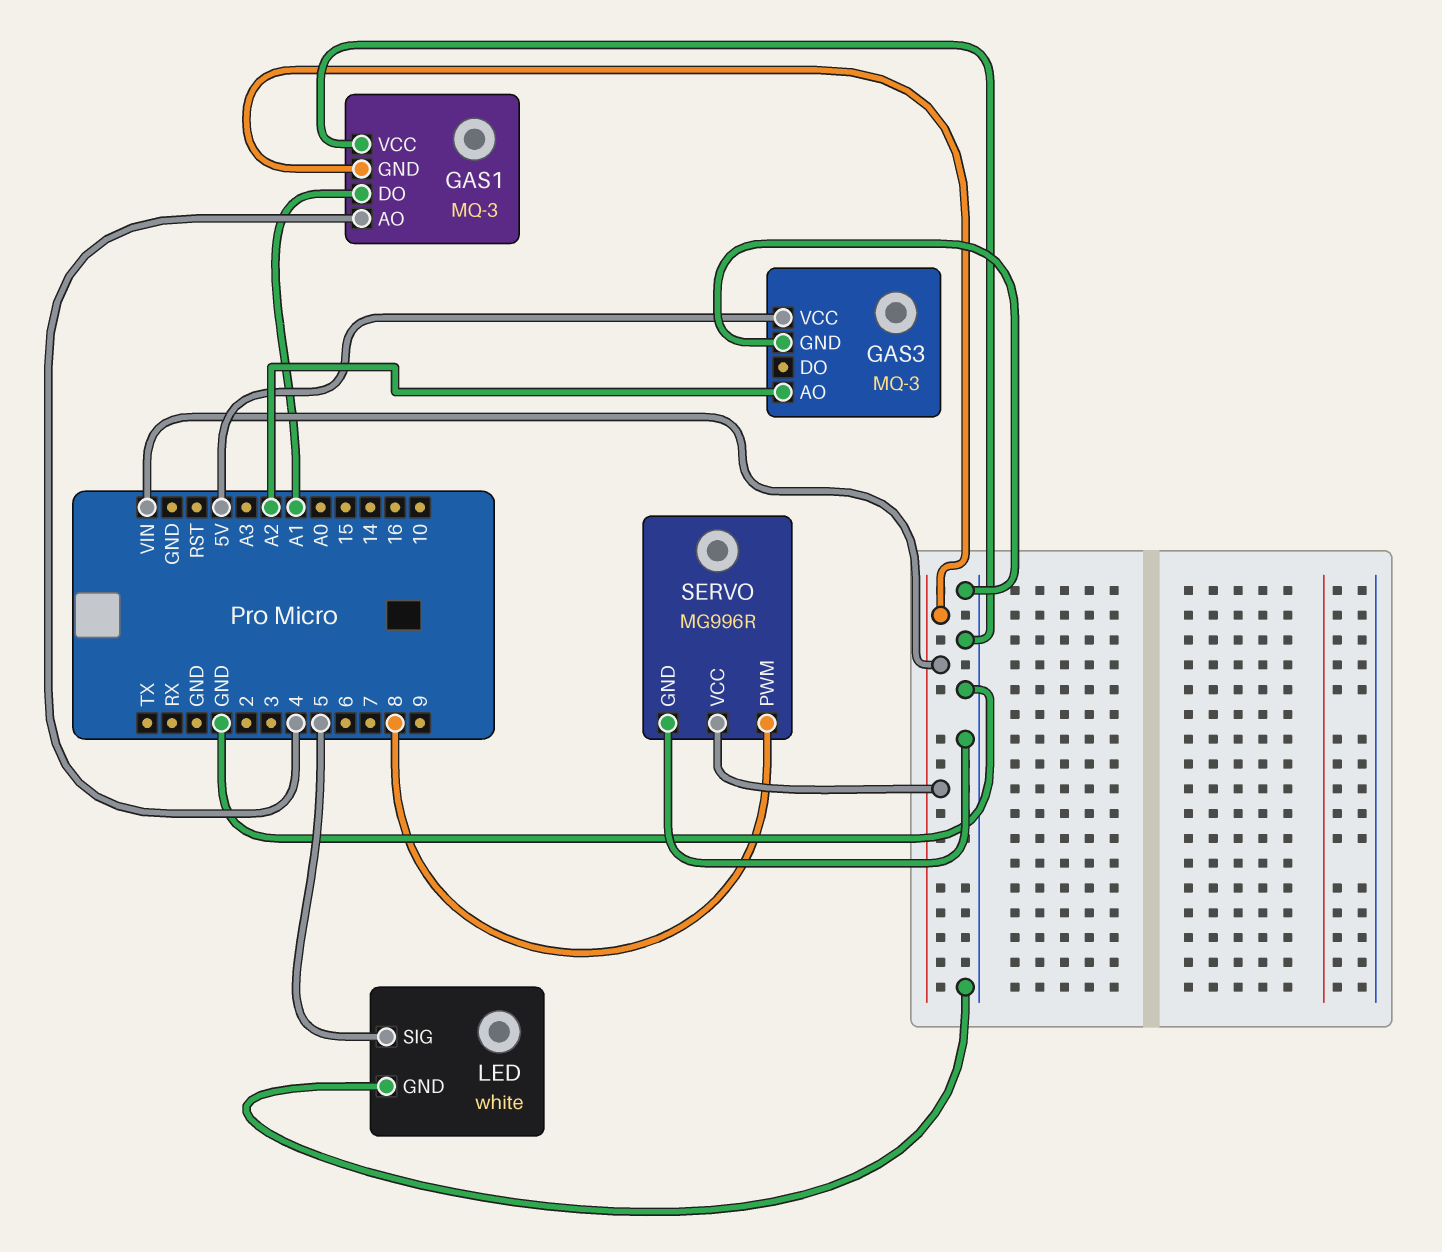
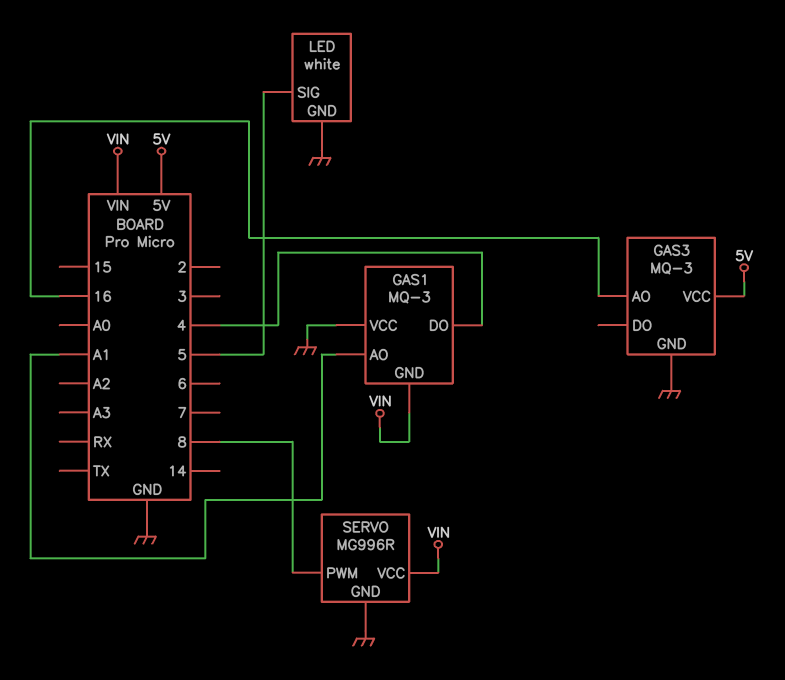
GAS1 pin AO: 4 -> A1
GAS1 pin DO: A1 -> 4
GAS3 pin AO: A2 -> 16

